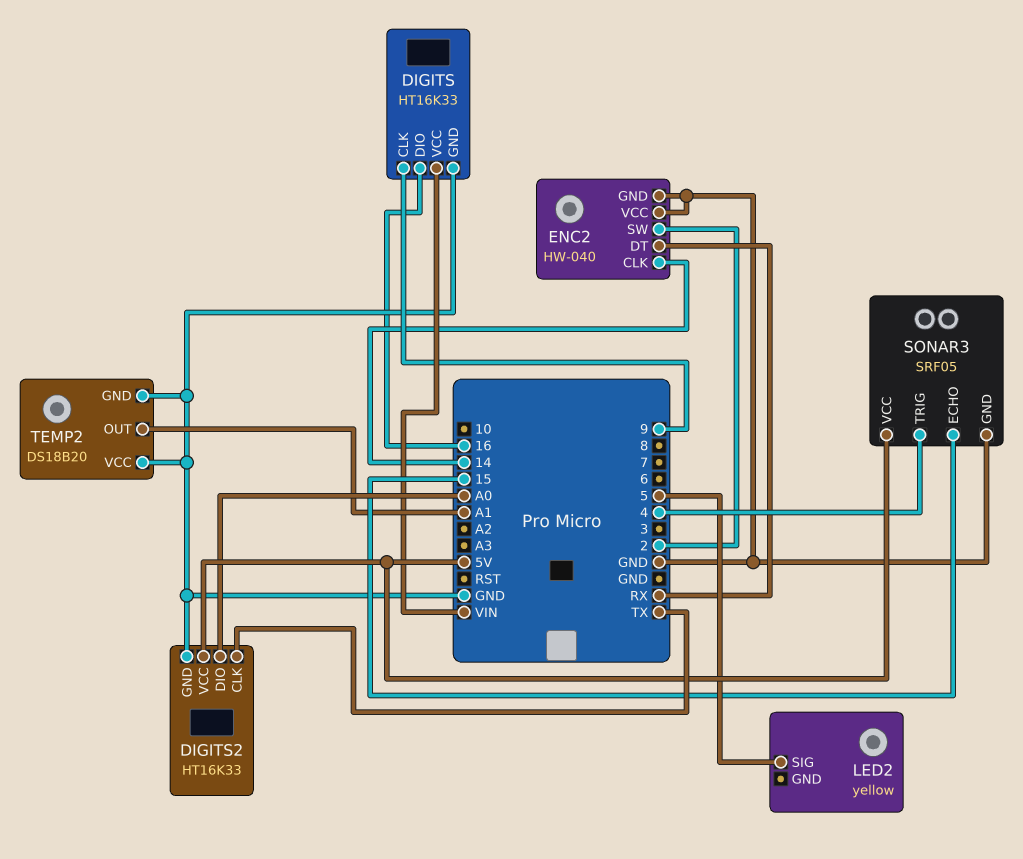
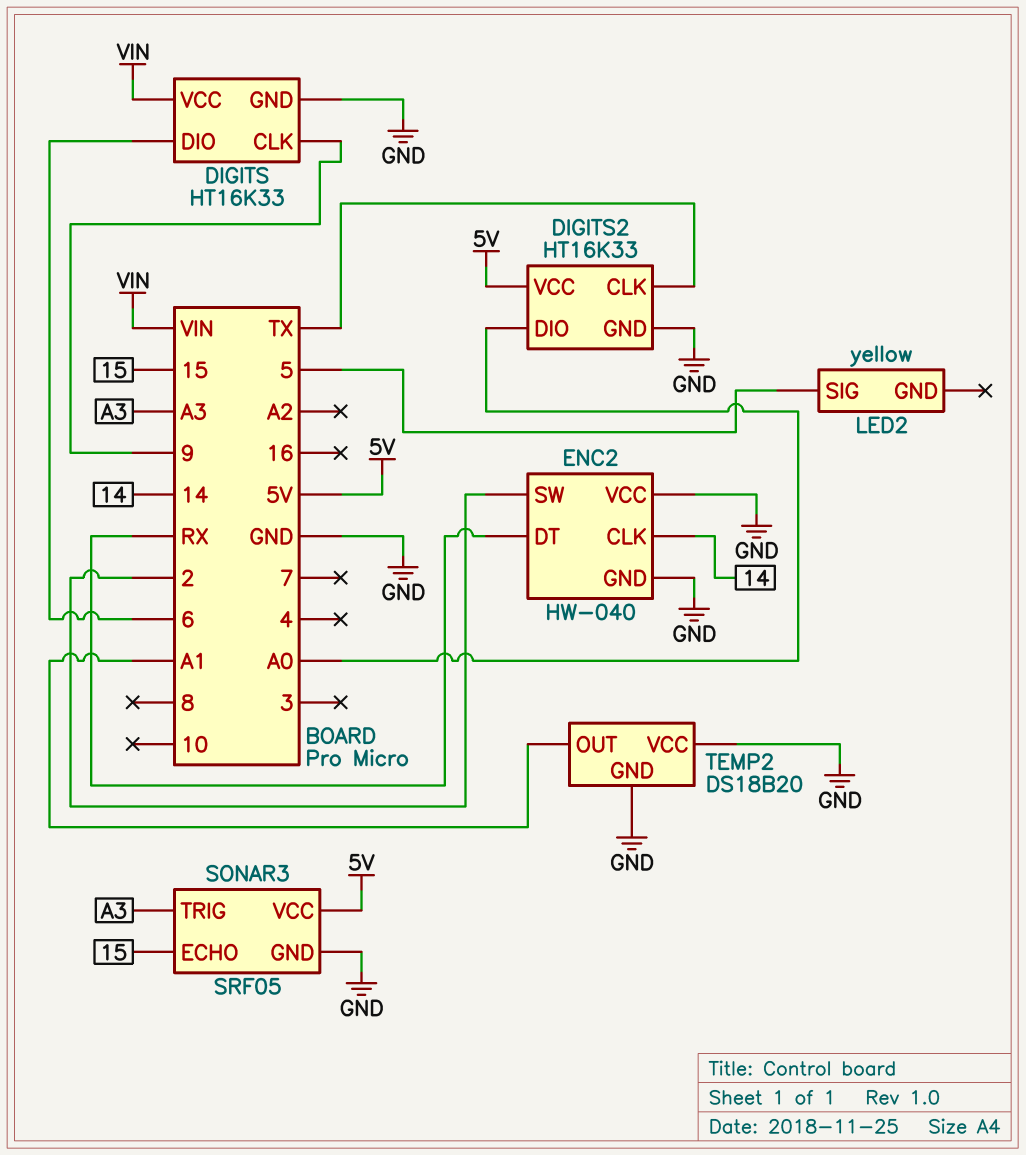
DIGITS pin DIO: 16 -> 6
SONAR3 pin TRIG: 4 -> A3

